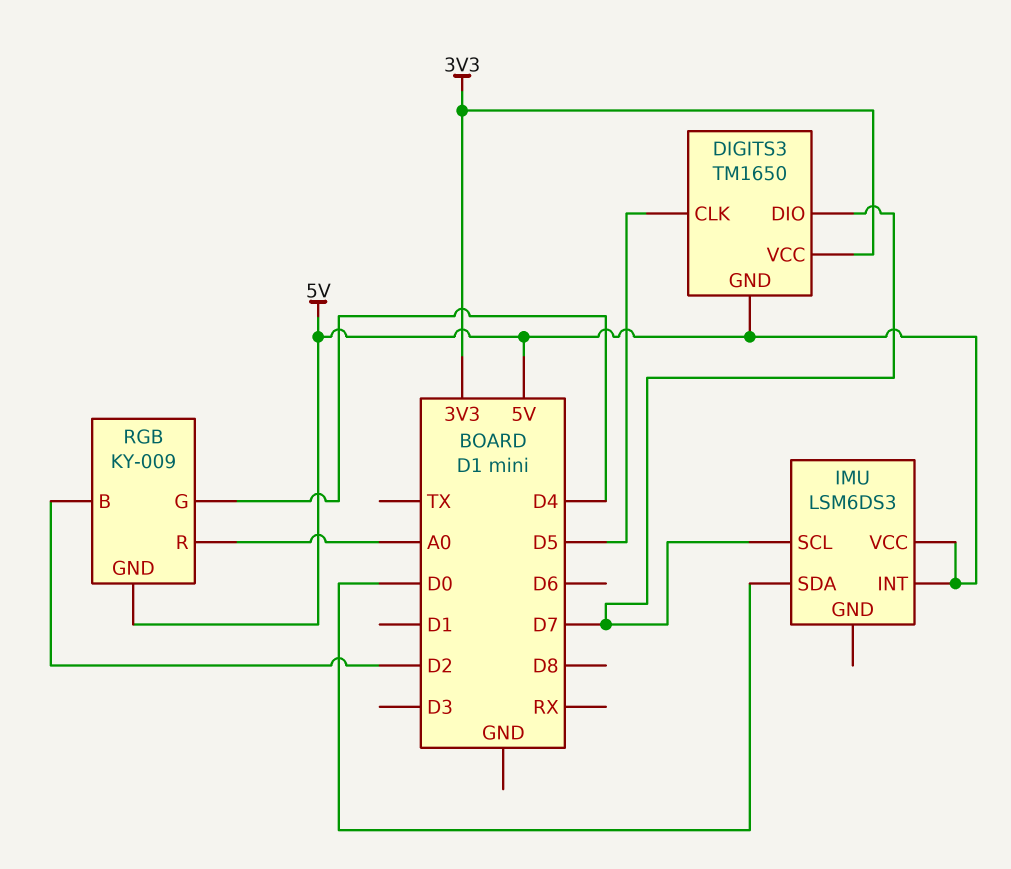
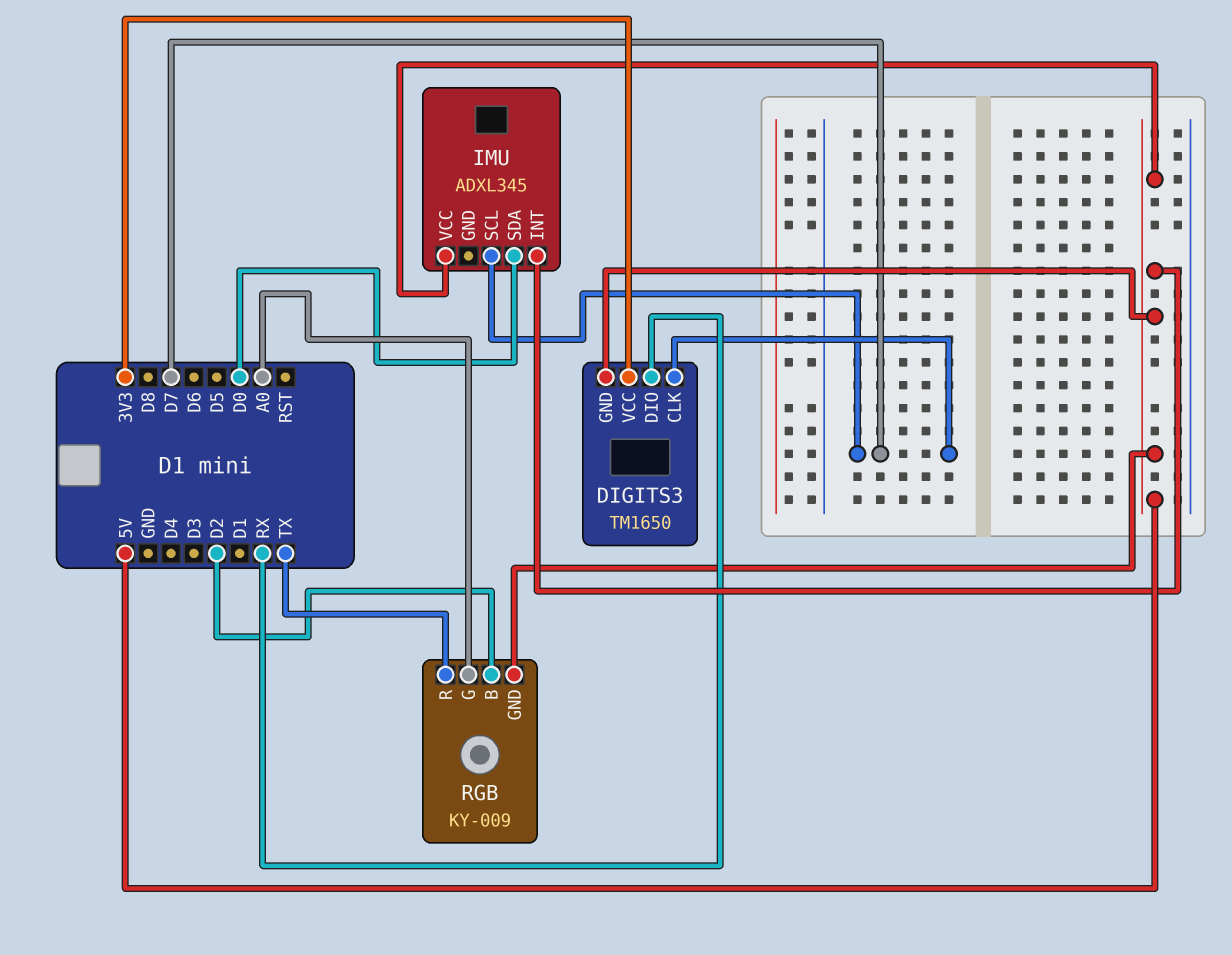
DIGITS3 pin CLK: D5 -> D7
DIGITS3 pin DIO: D7 -> RX
IMU: LSM6DS3 -> ADXL345
RGB pin G: D4 -> A0
RGB pin R: A0 -> TX

